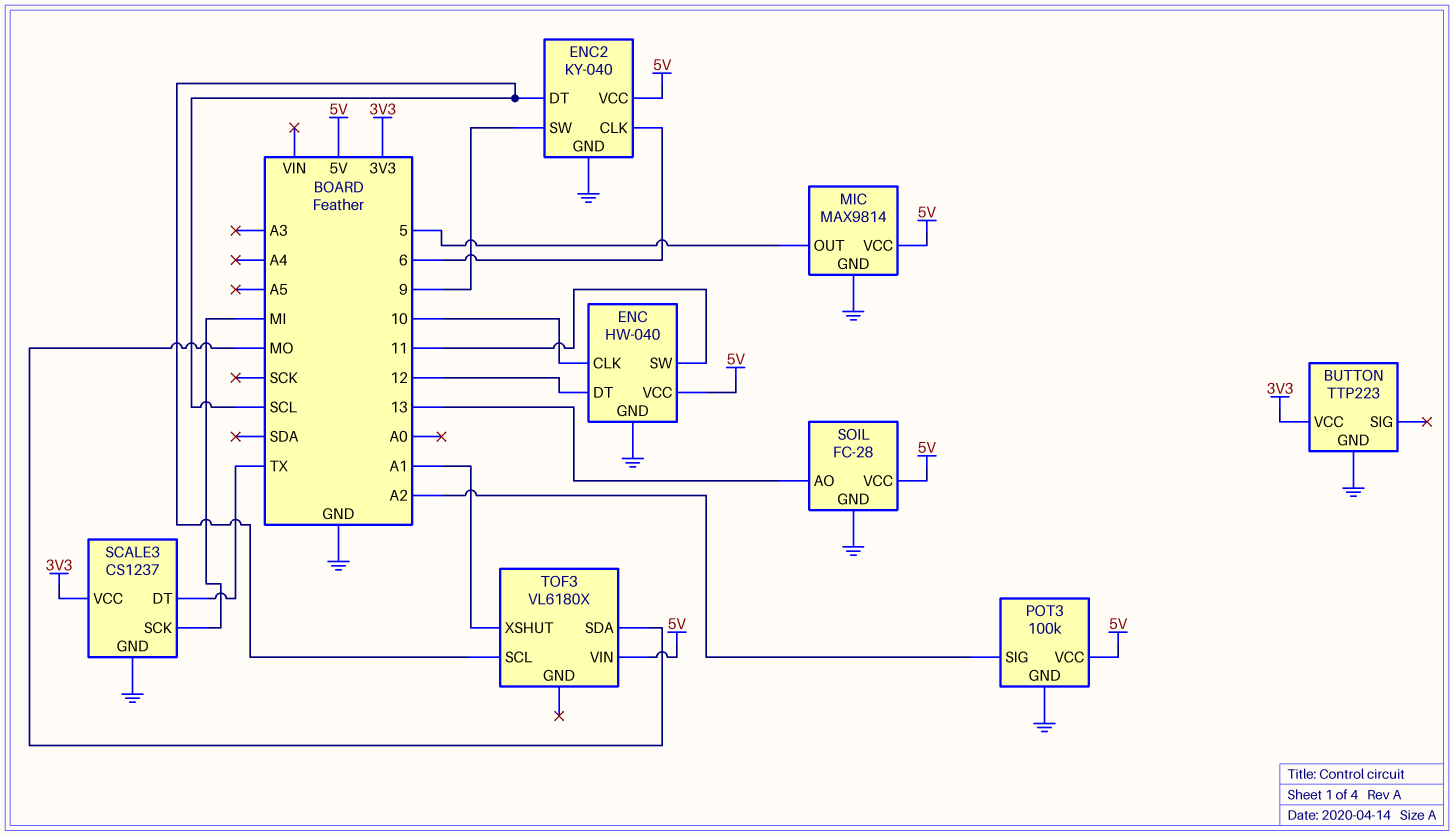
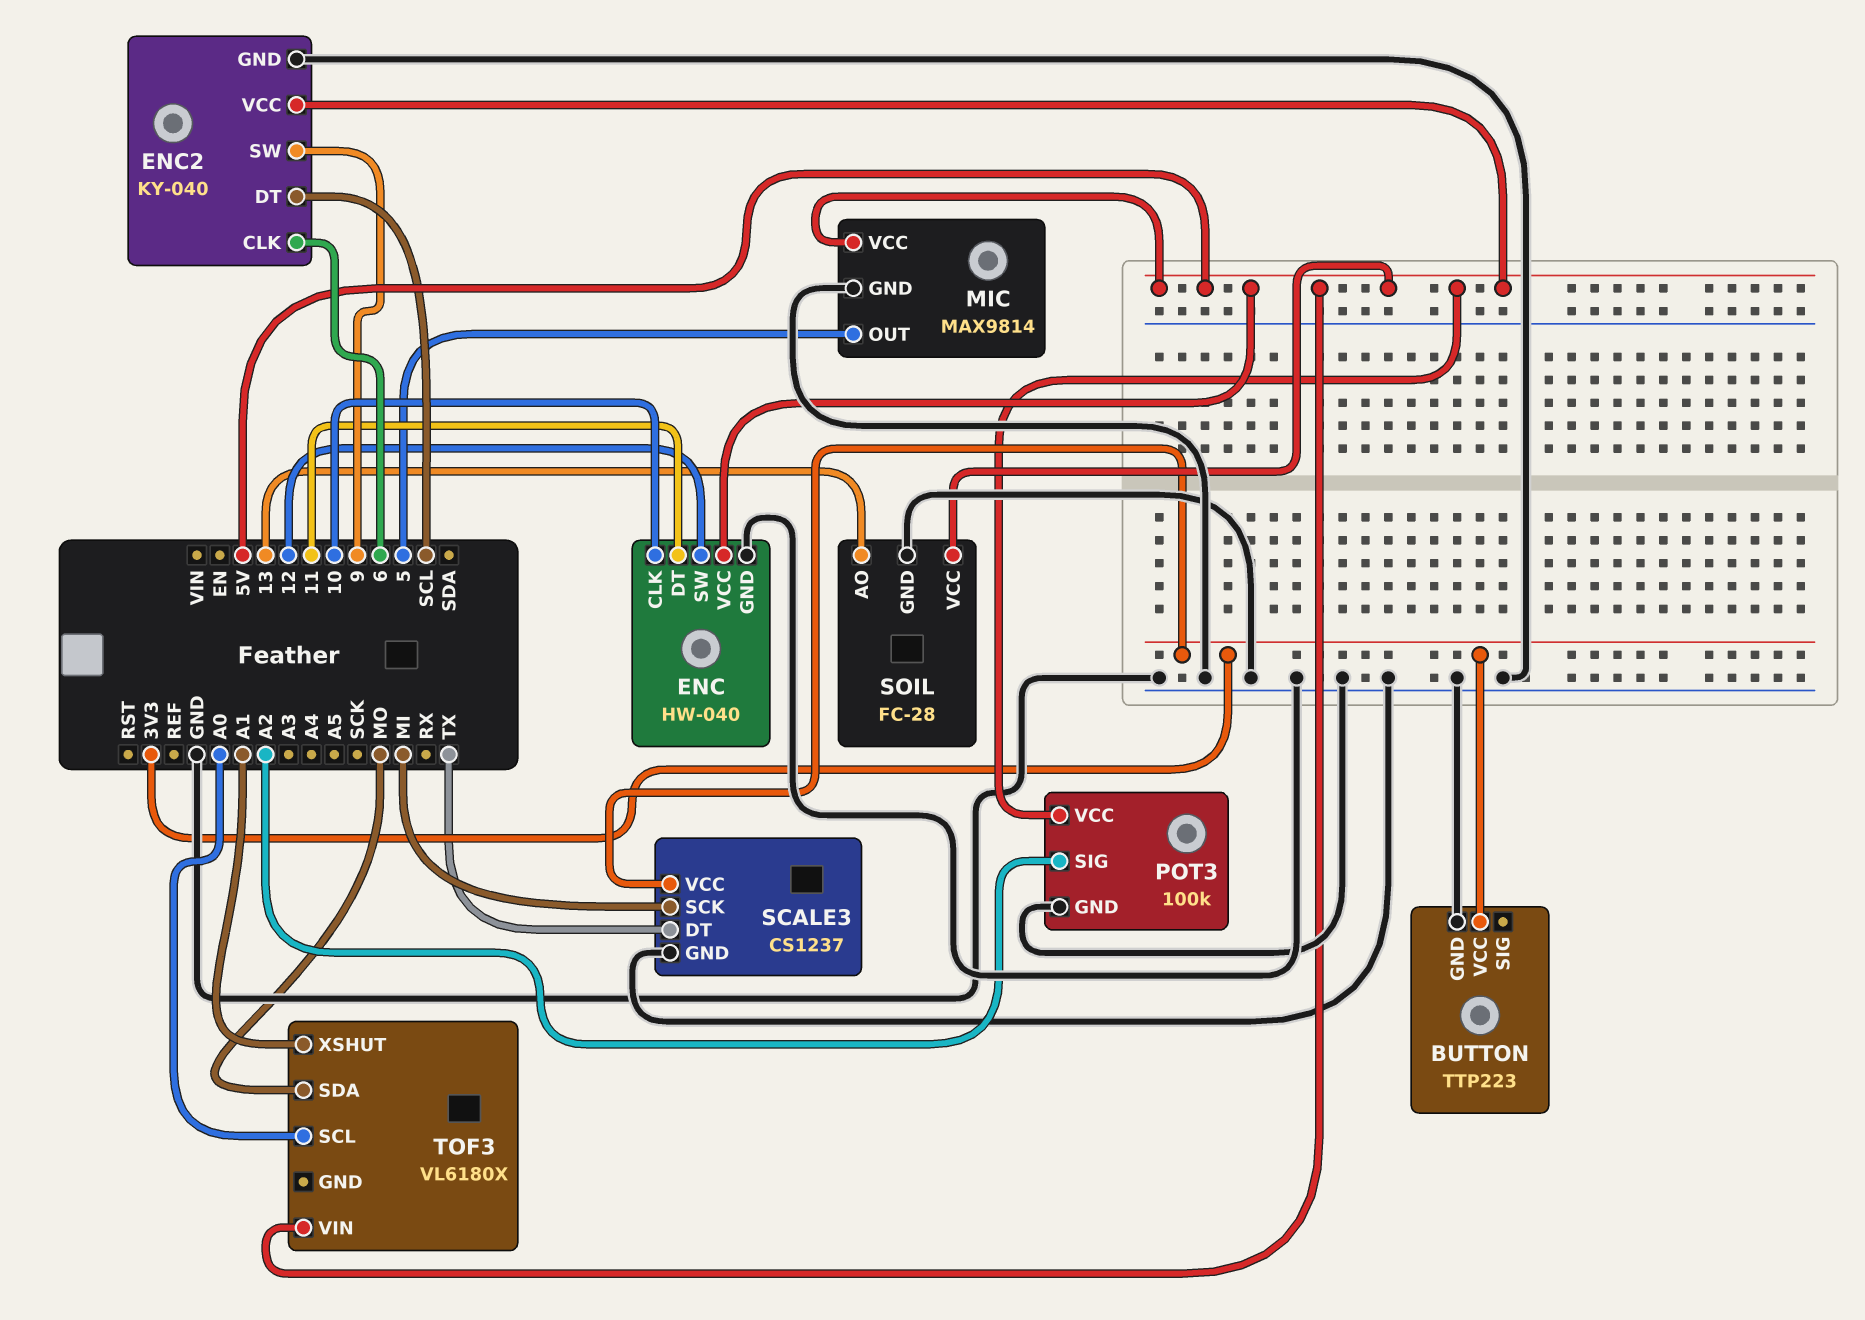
ENC pin DT: 12 -> 11
ENC pin SW: 11 -> 12
TOF3 pin SCL: SCL -> A0

